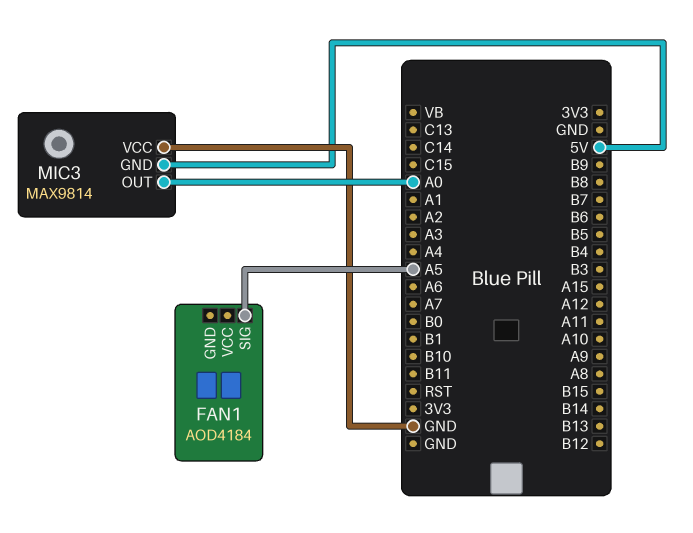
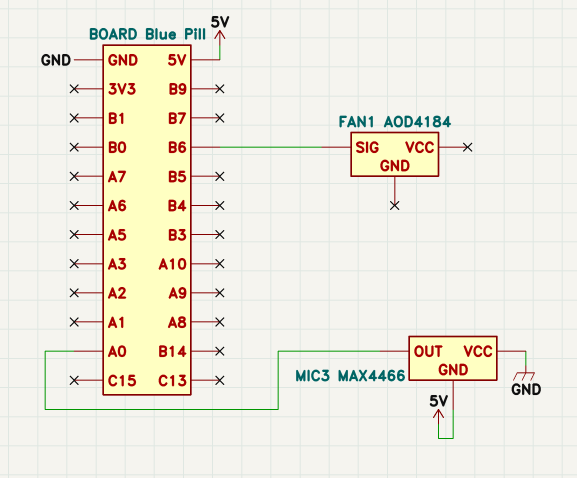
FAN1 pin SIG: A5 -> B6
MIC3: MAX9814 -> MAX4466

